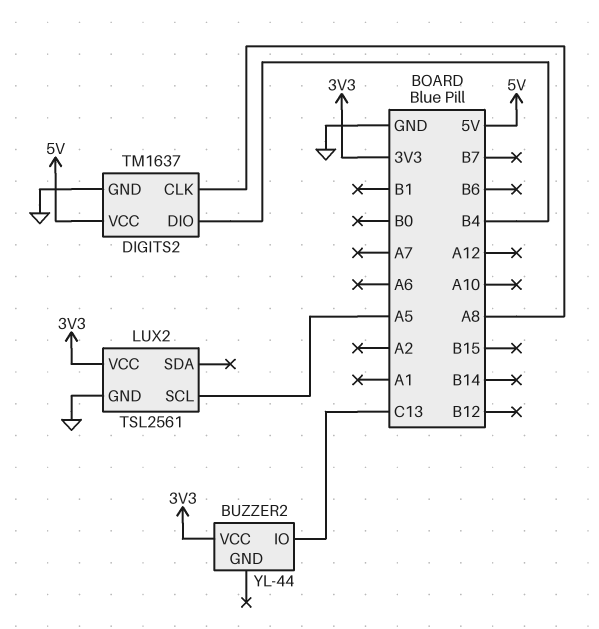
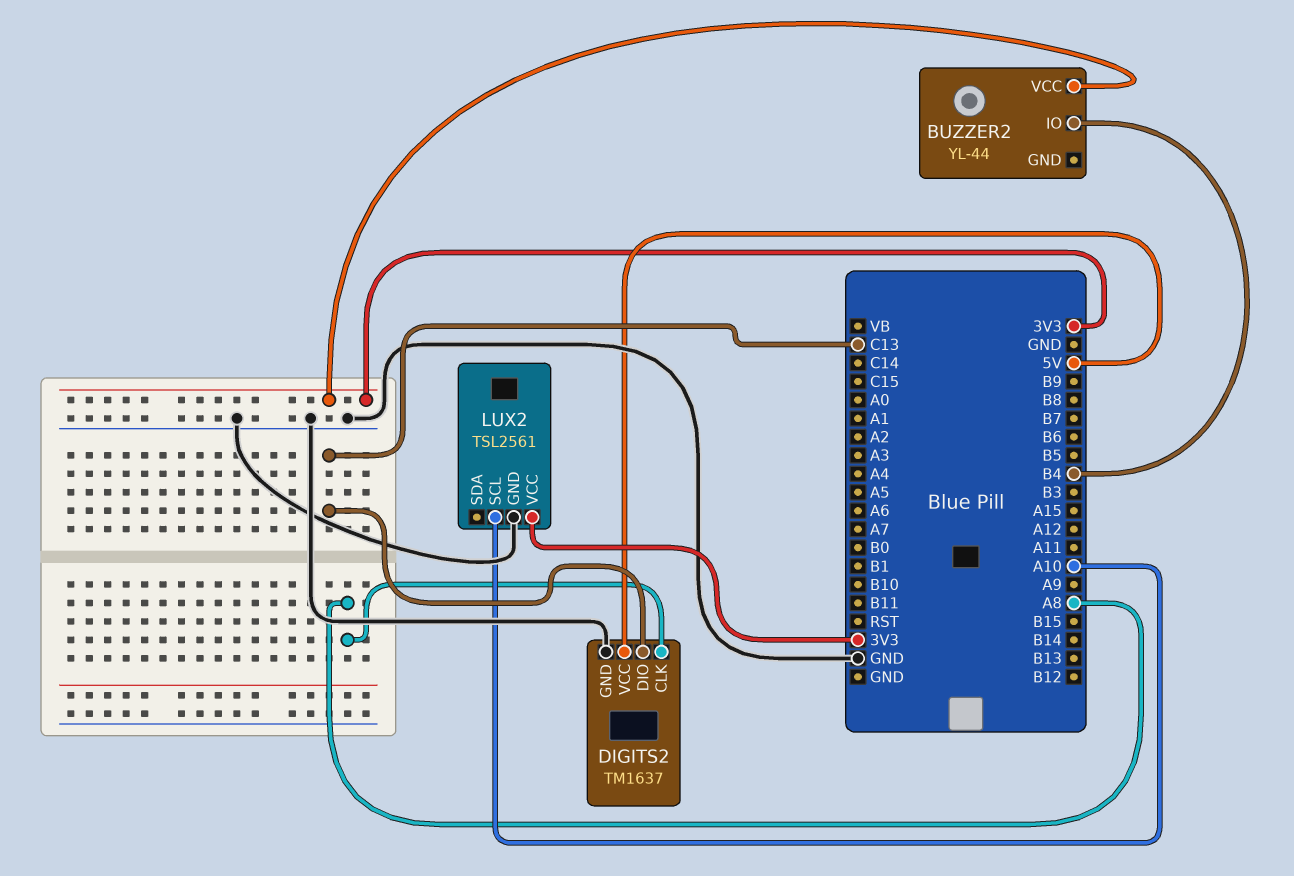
BUZZER2 pin IO: C13 -> B4
DIGITS2 pin DIO: B4 -> C13
LUX2 pin SCL: A5 -> A10

